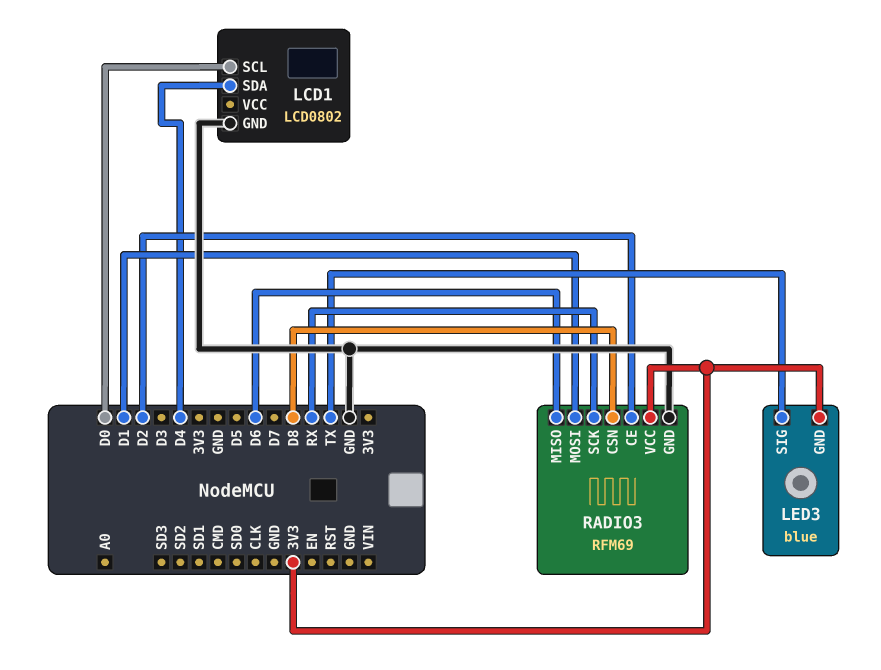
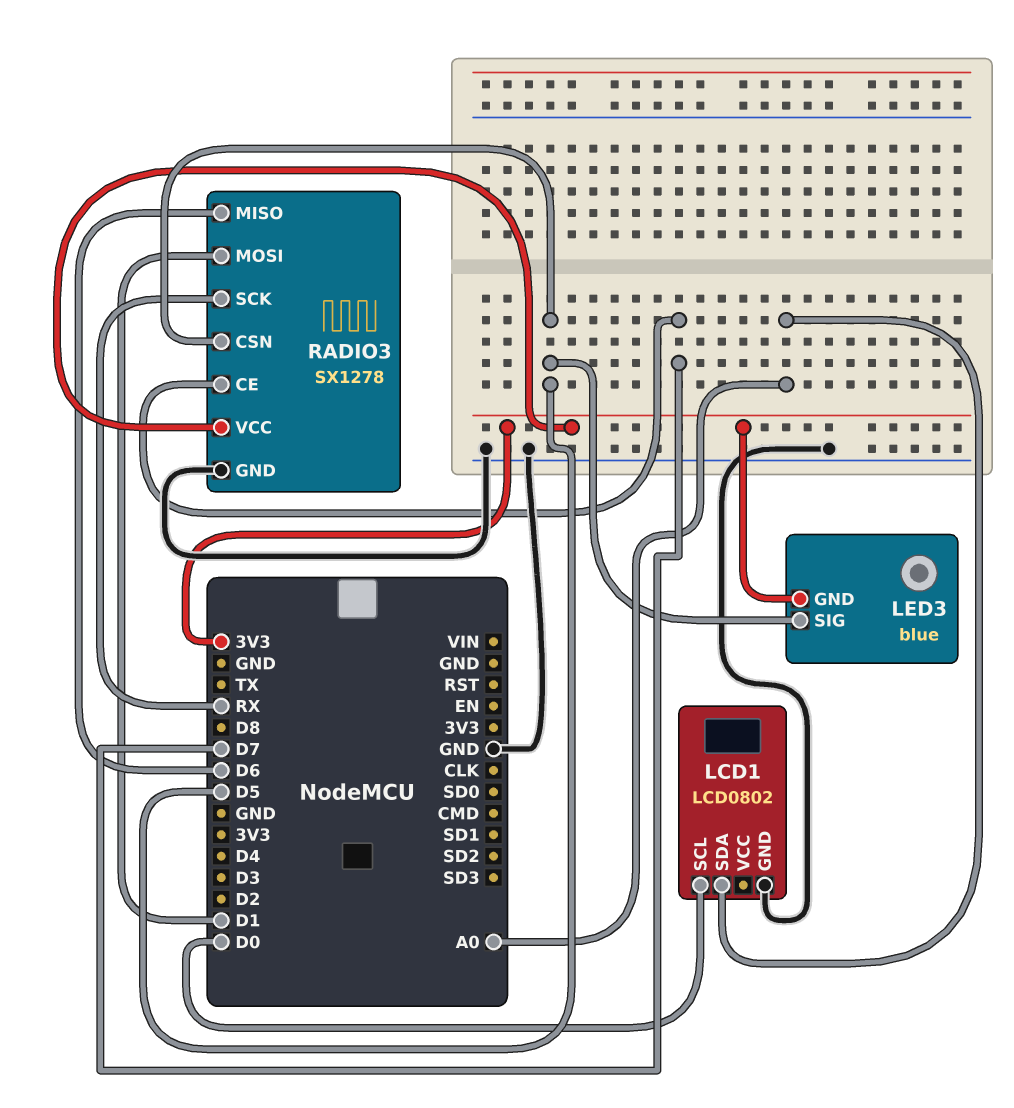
LCD1 pin SDA: D4 -> A0
LED3 pin SIG: TX -> D5
RADIO3: RFM69 -> SX1278
RADIO3 pin CE: D2 -> D7
RADIO3 pin CSN: D8 -> D5

